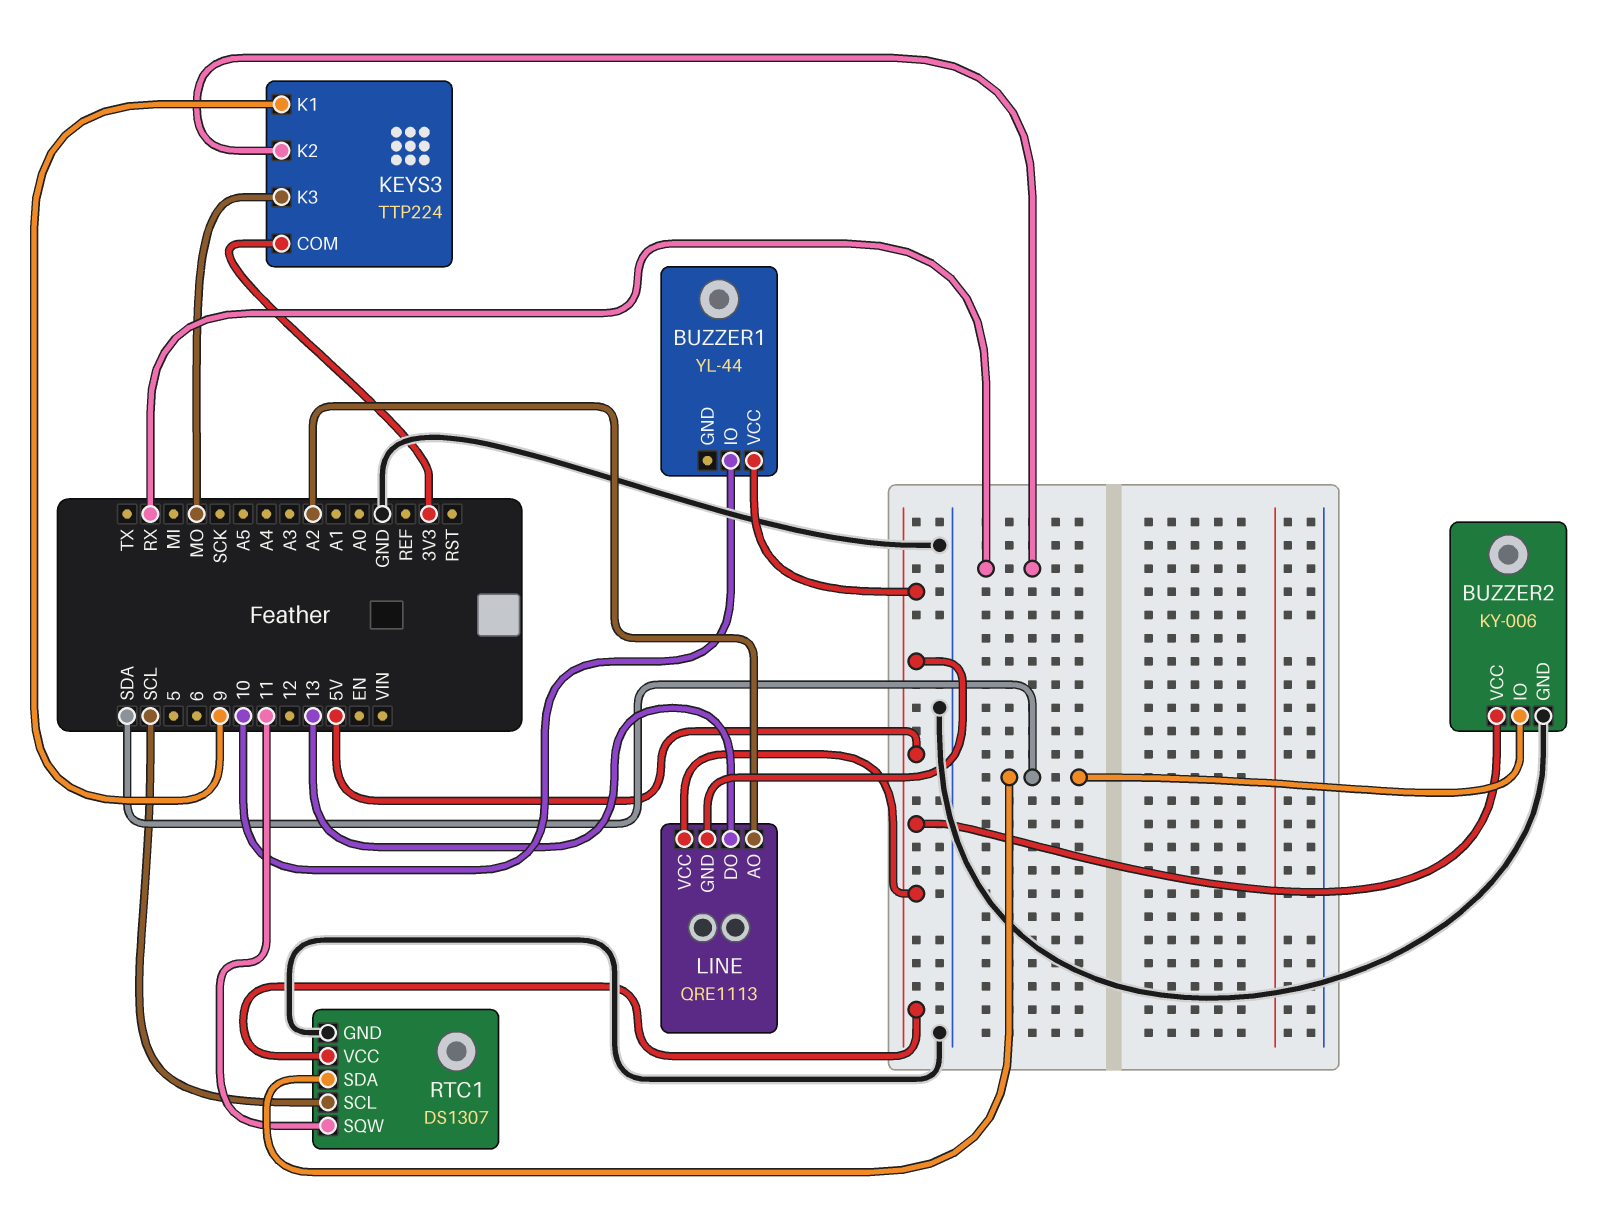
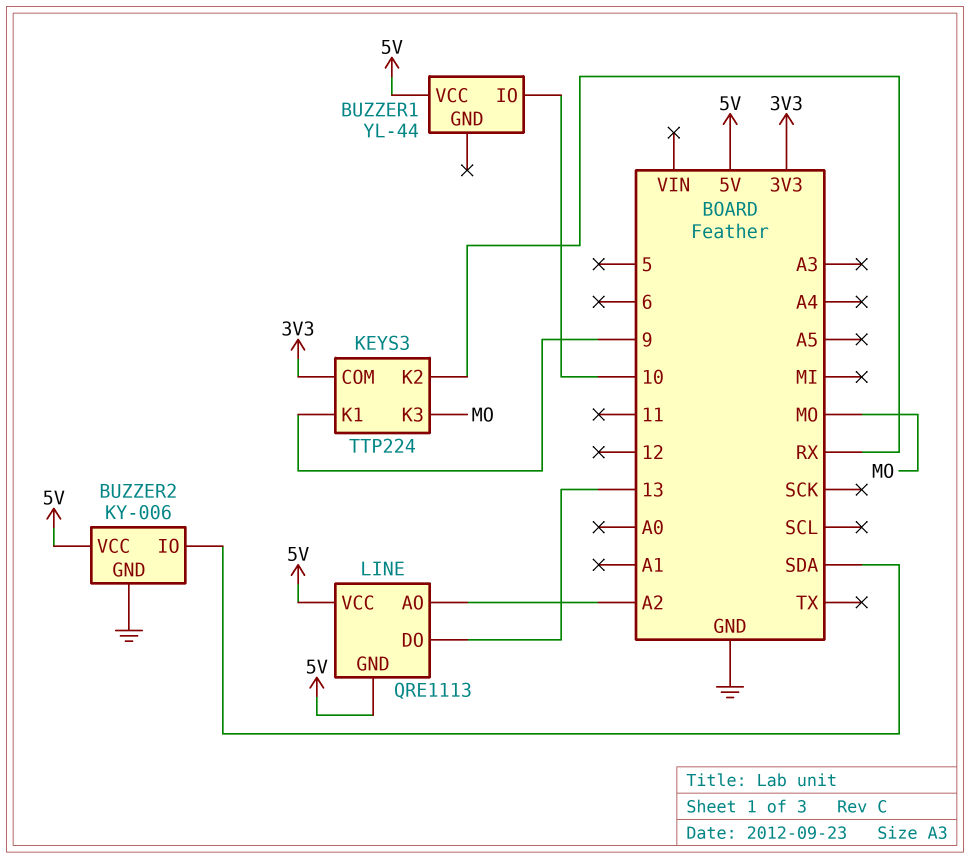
RTC1: DS1307 -> none
RTC1 pin GND: GND -> none
RTC1 pin SCL: SCL -> none
RTC1 pin SDA: SDA -> none
RTC1 pin SQW: 11 -> none
RTC1 pin VCC: 5V -> none

